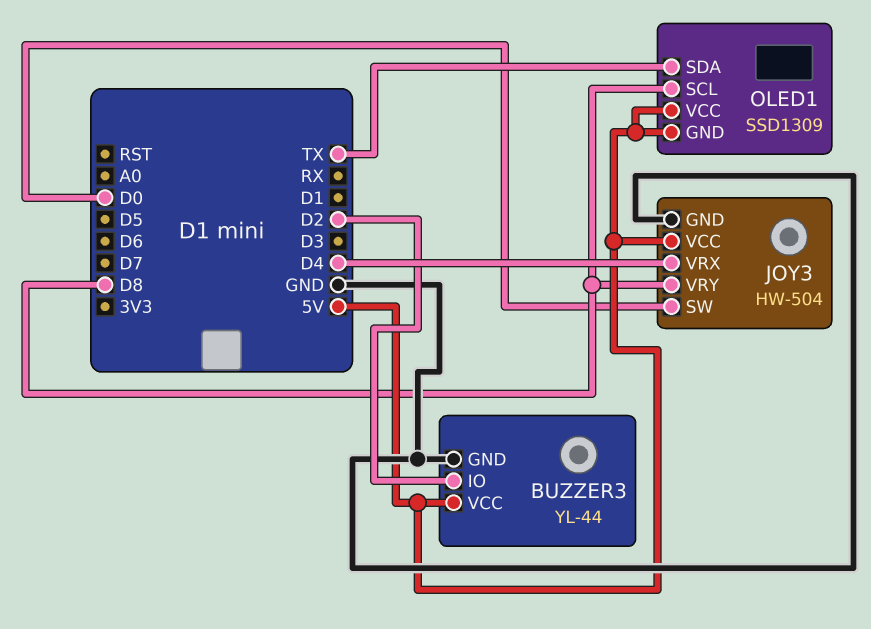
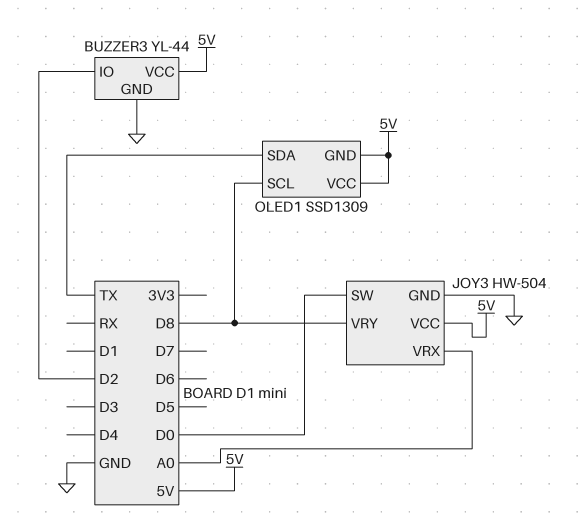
JOY3 pin VRX: D4 -> A0

